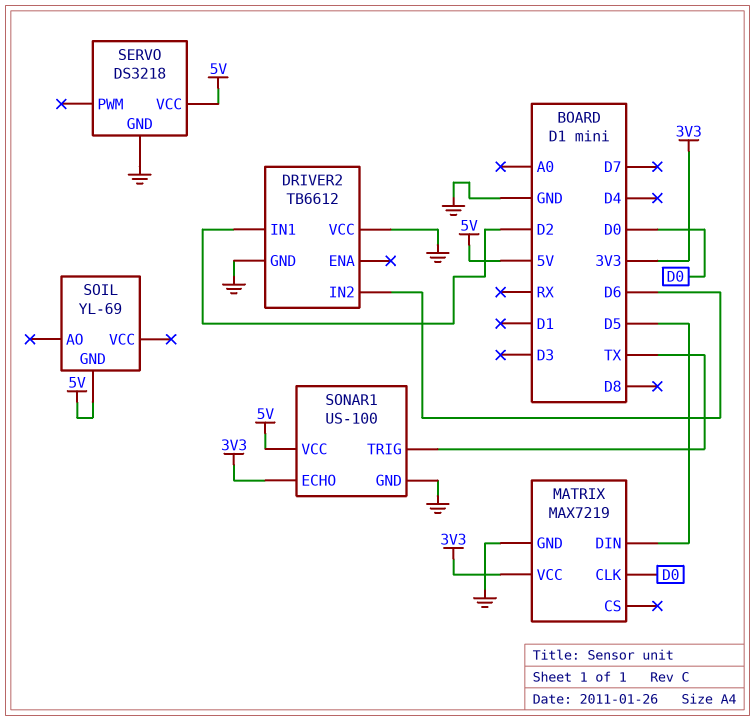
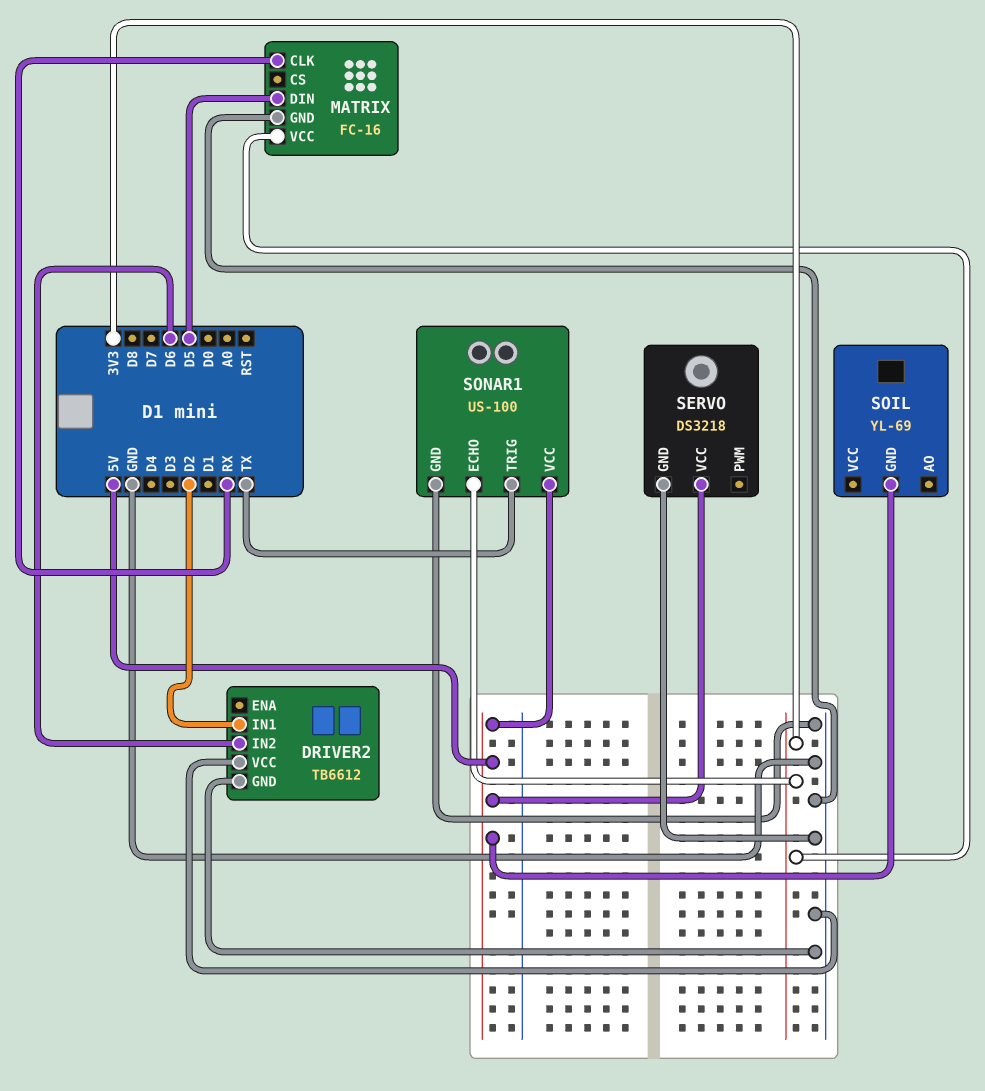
MATRIX: MAX7219 -> FC-16
MATRIX pin CLK: D0 -> RX

